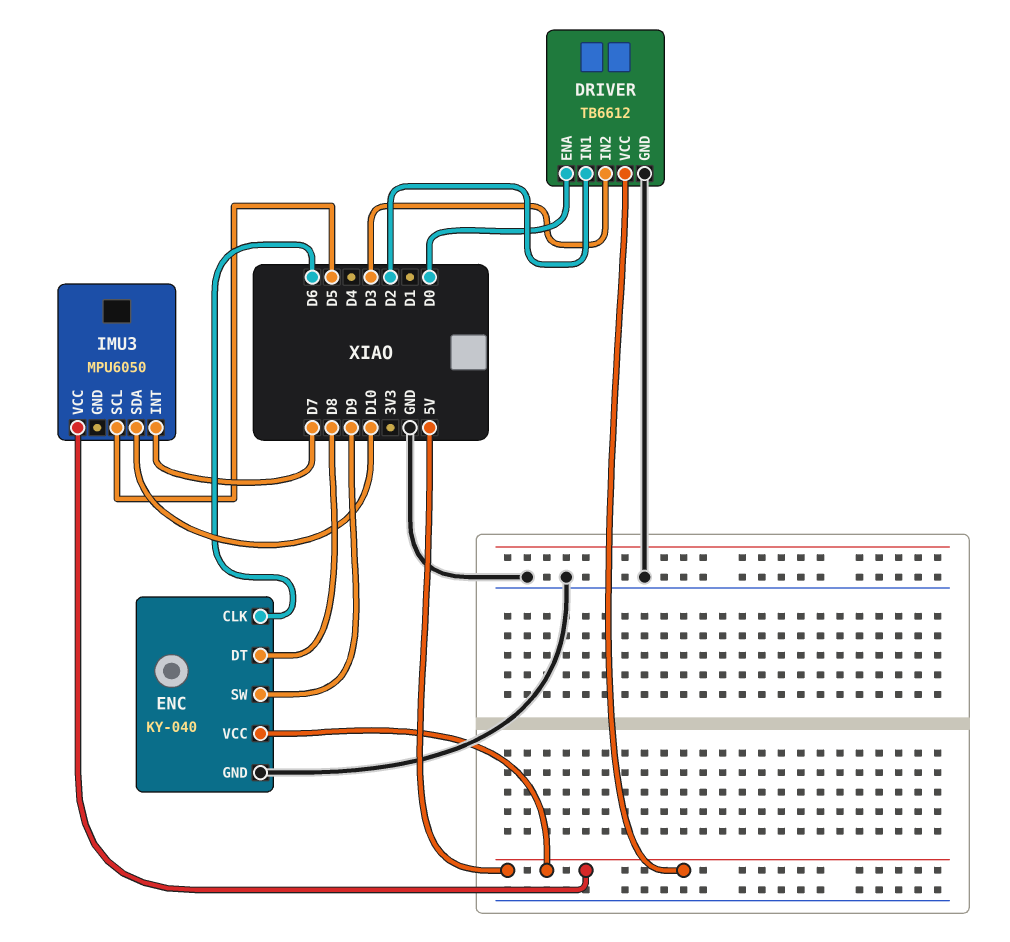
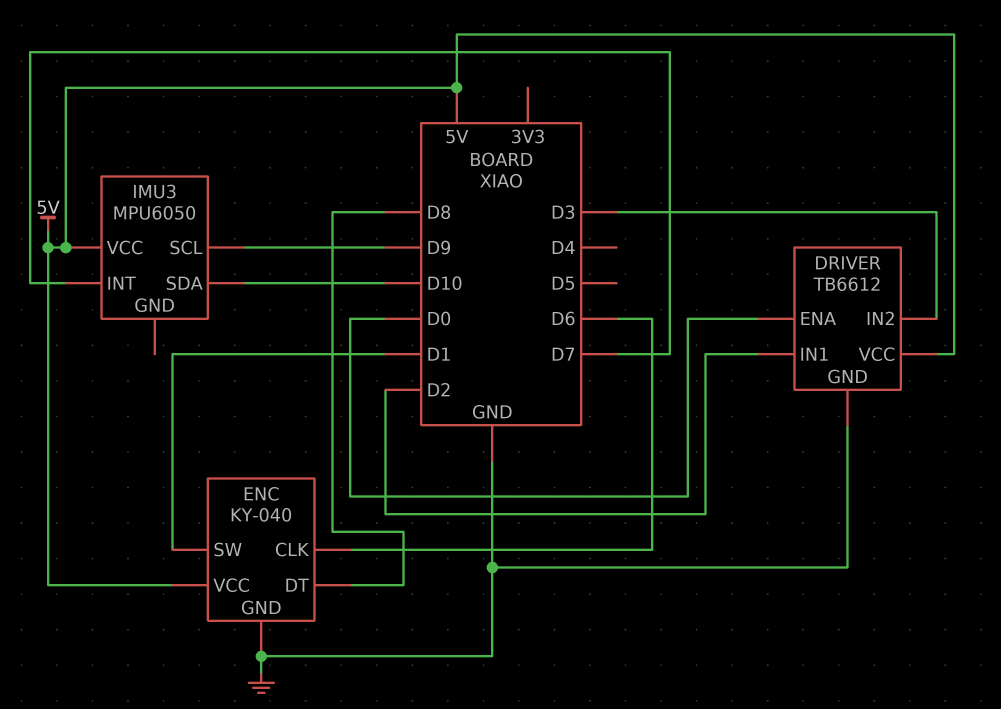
ENC pin SW: D9 -> D1
IMU3 pin SCL: D5 -> D9

